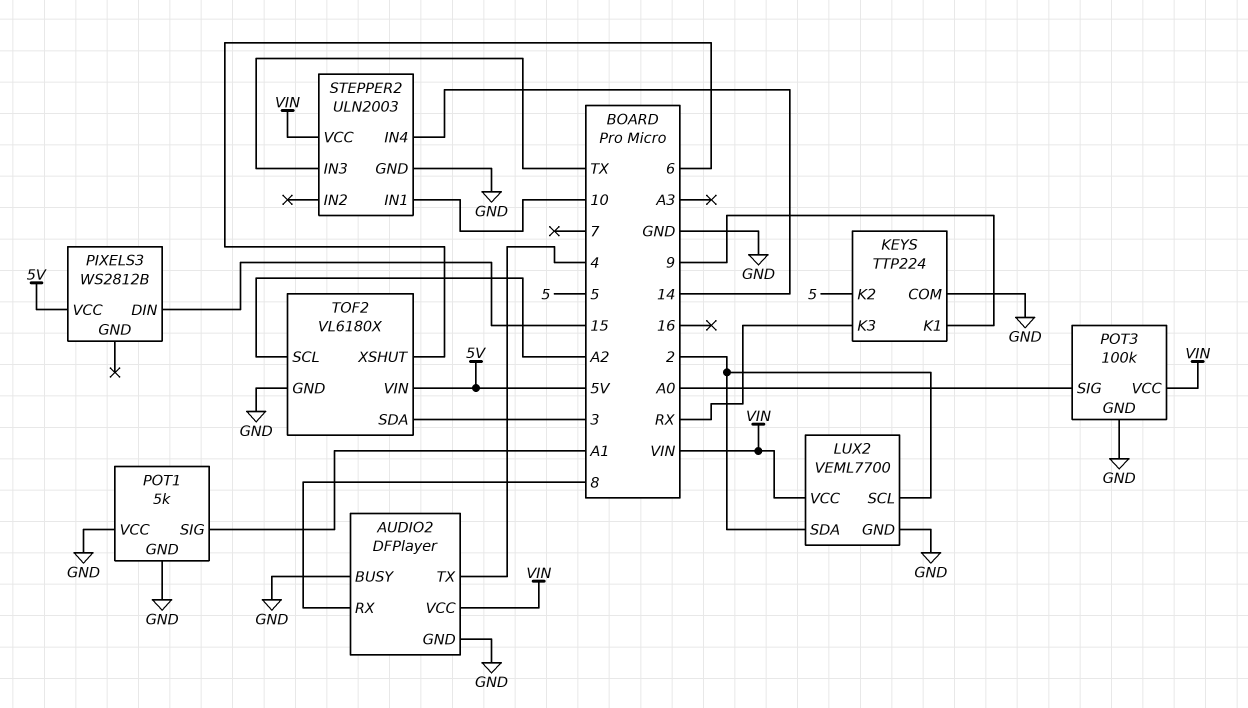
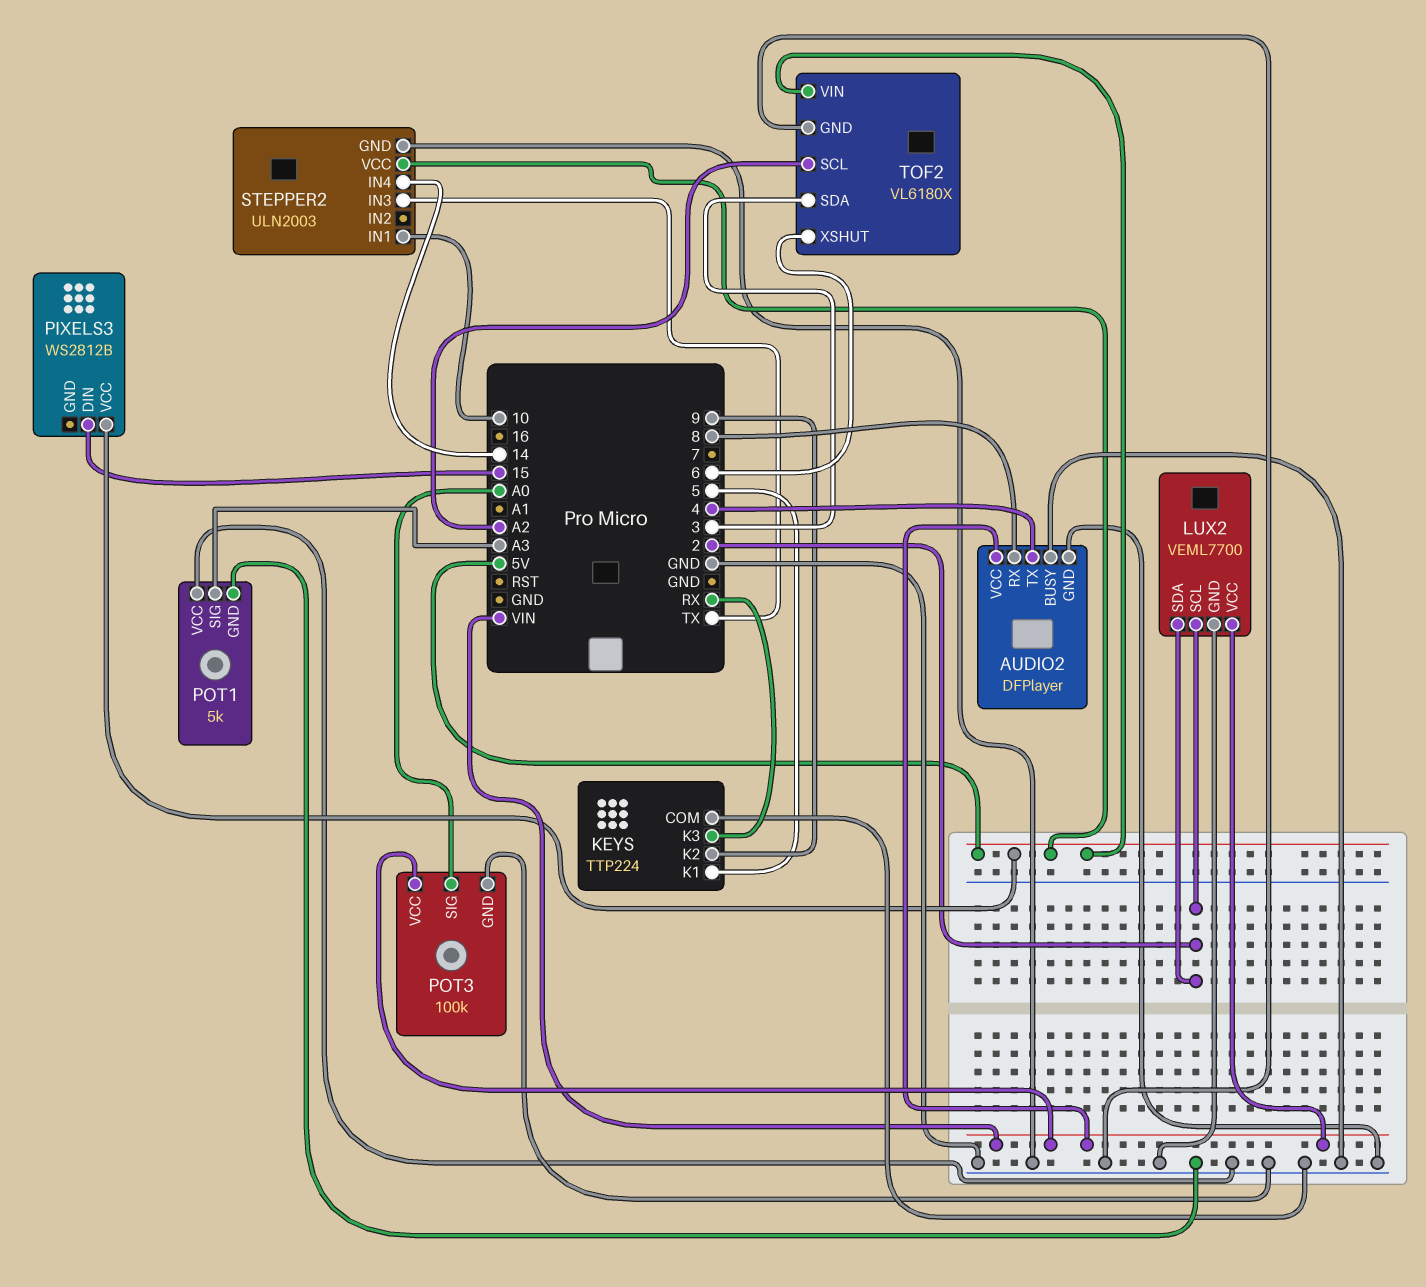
KEYS pin K1: 9 -> 5
KEYS pin K2: 5 -> 9
POT1 pin SIG: A1 -> A3
STEPPER2 pin VCC: VIN -> 5V

